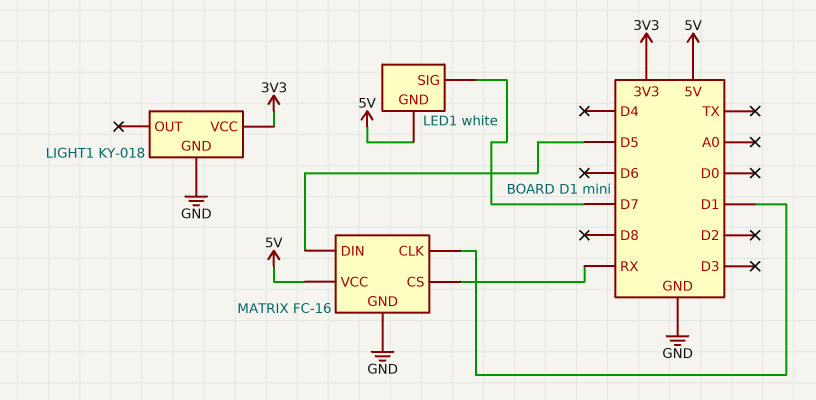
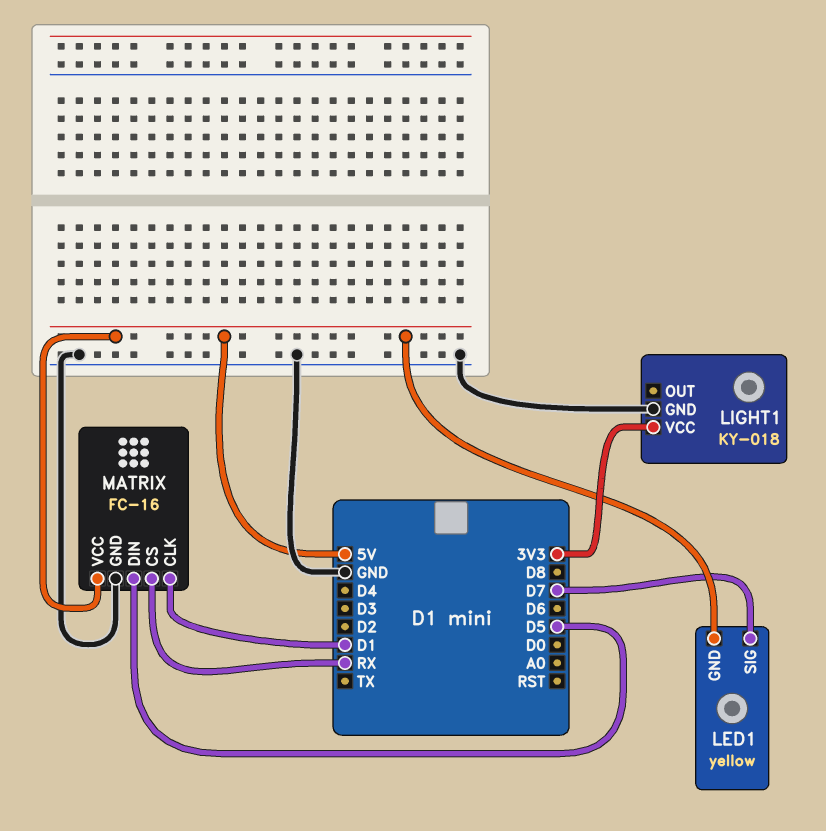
LED1: white -> yellow

